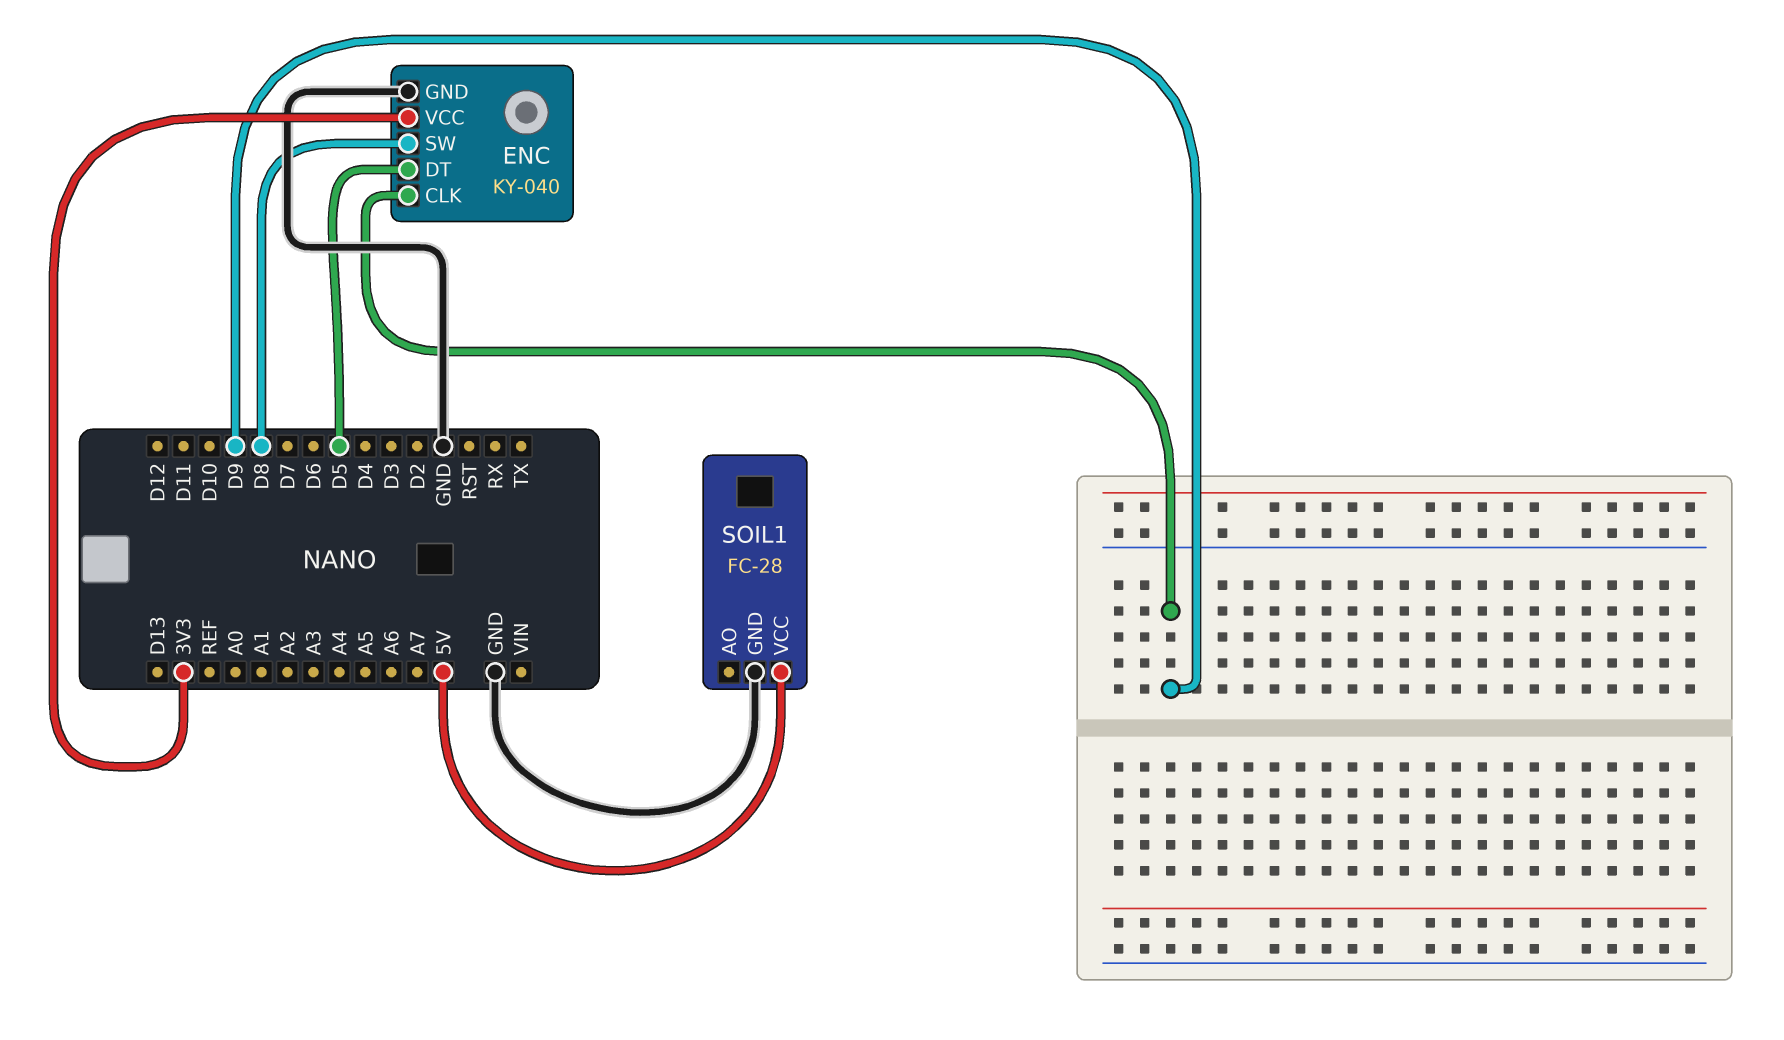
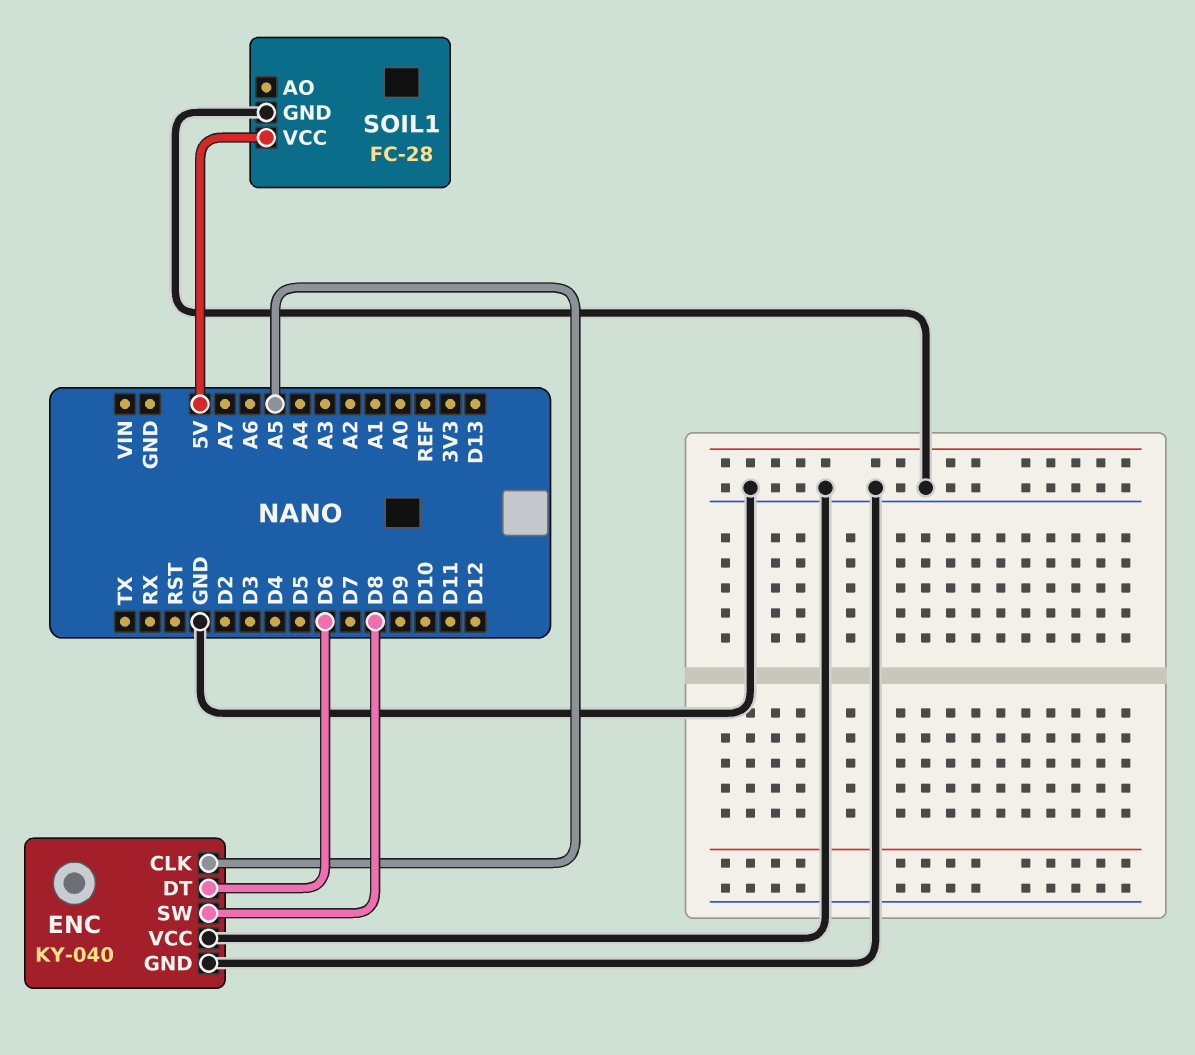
ENC pin CLK: D9 -> A5
ENC pin DT: D5 -> D6
ENC pin VCC: 3V3 -> GND

